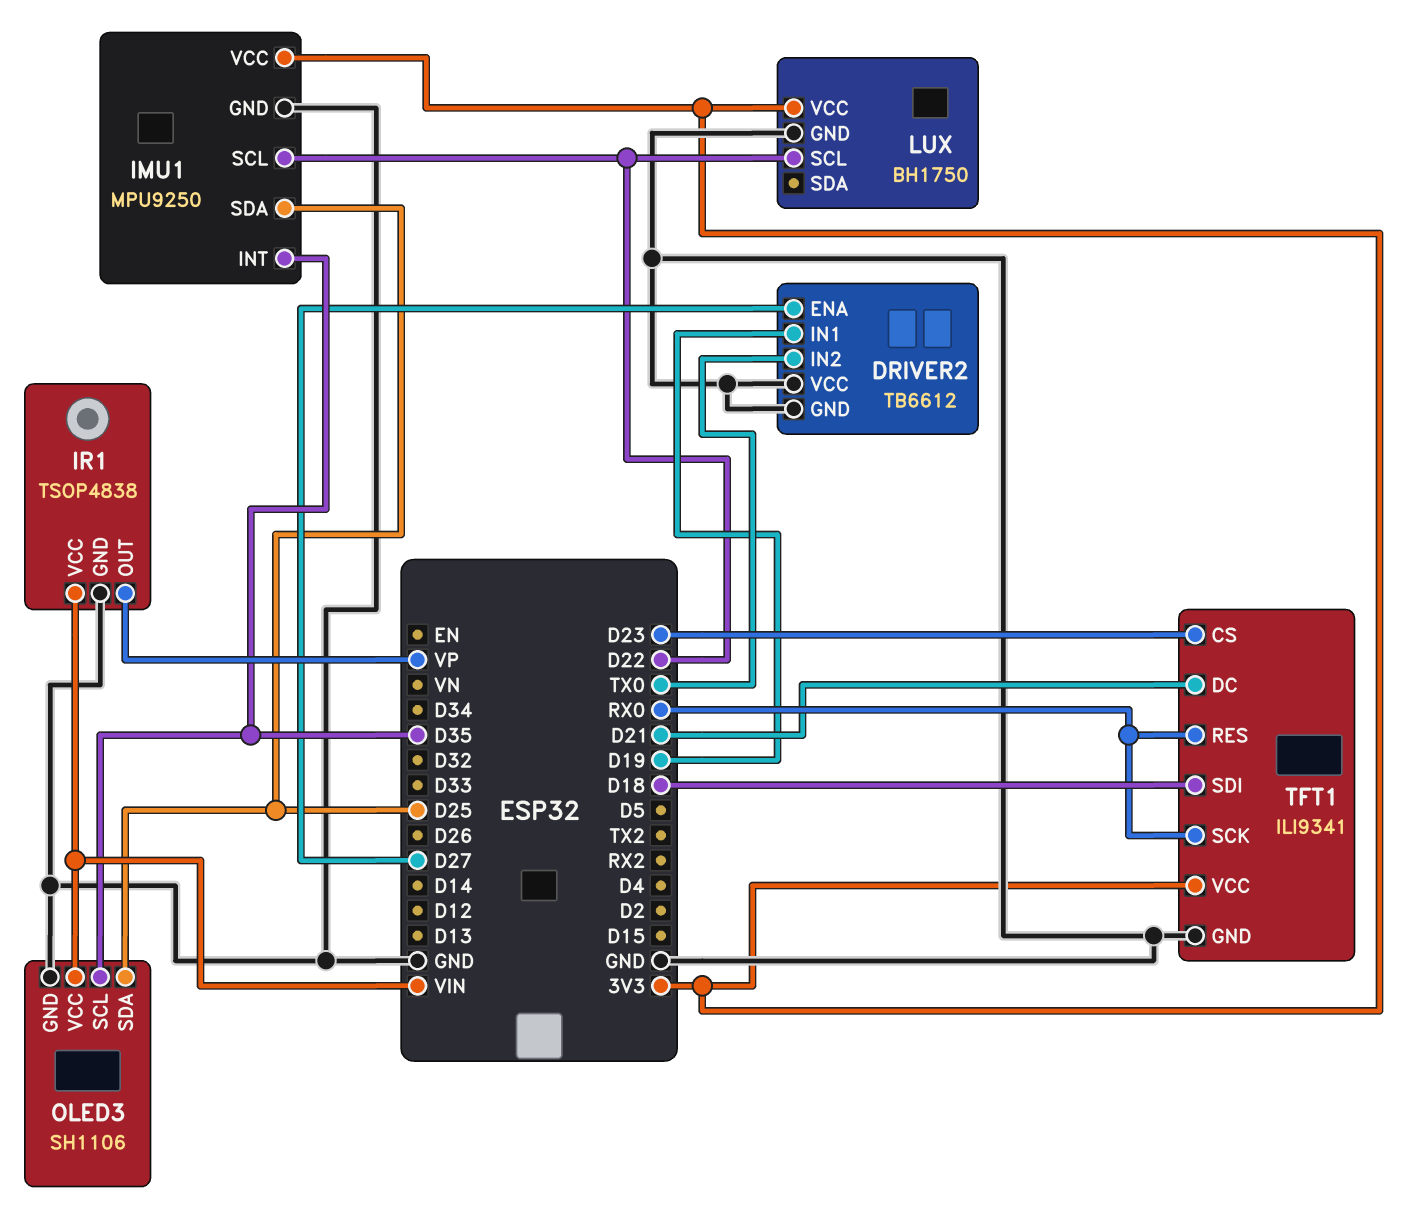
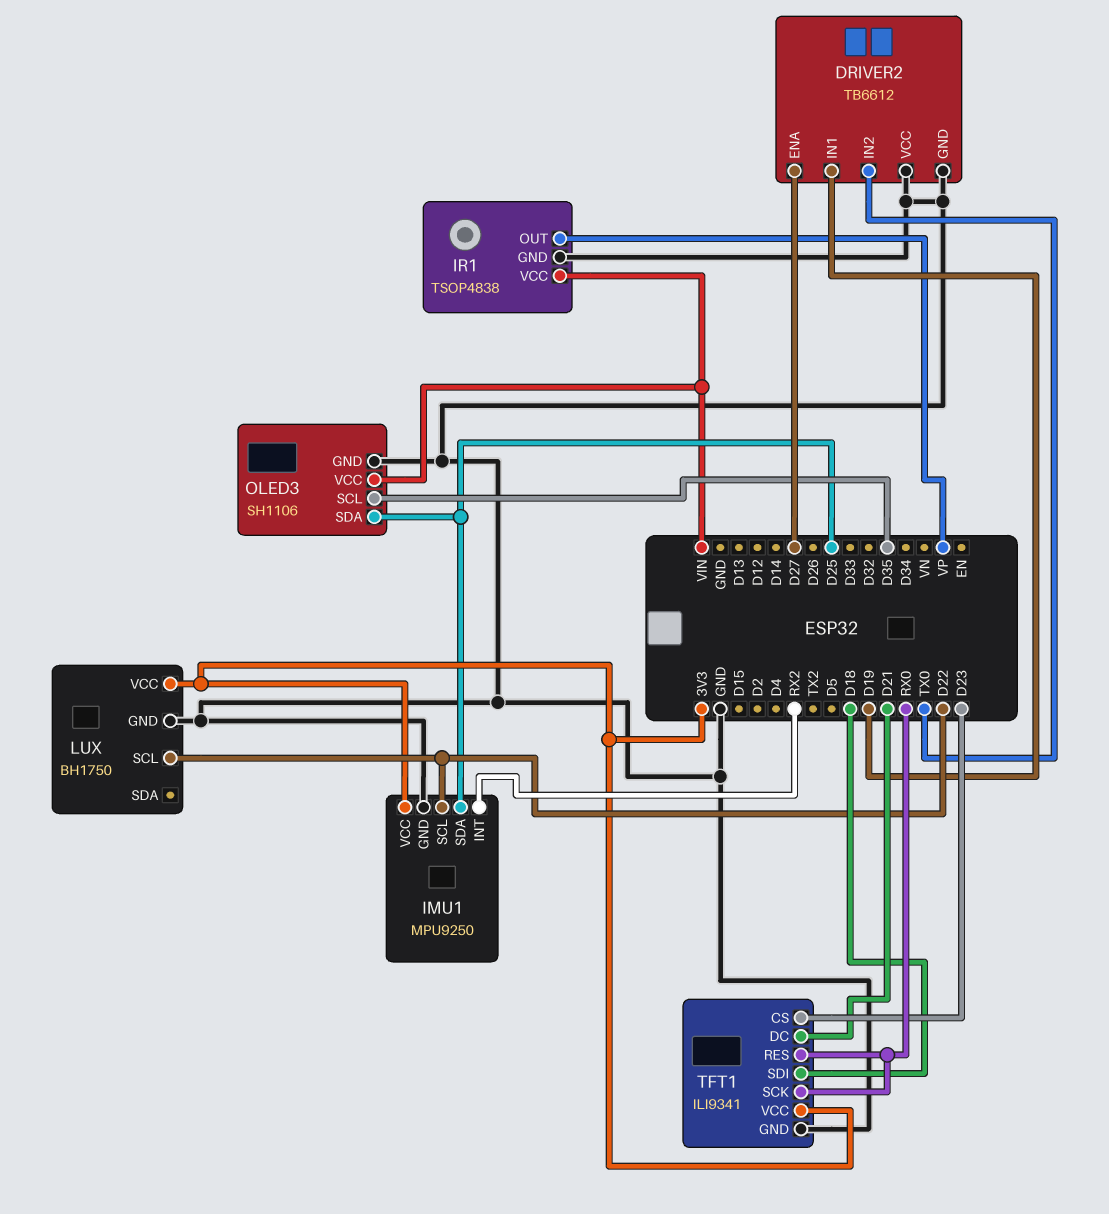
IMU1 pin INT: D35 -> RX2

